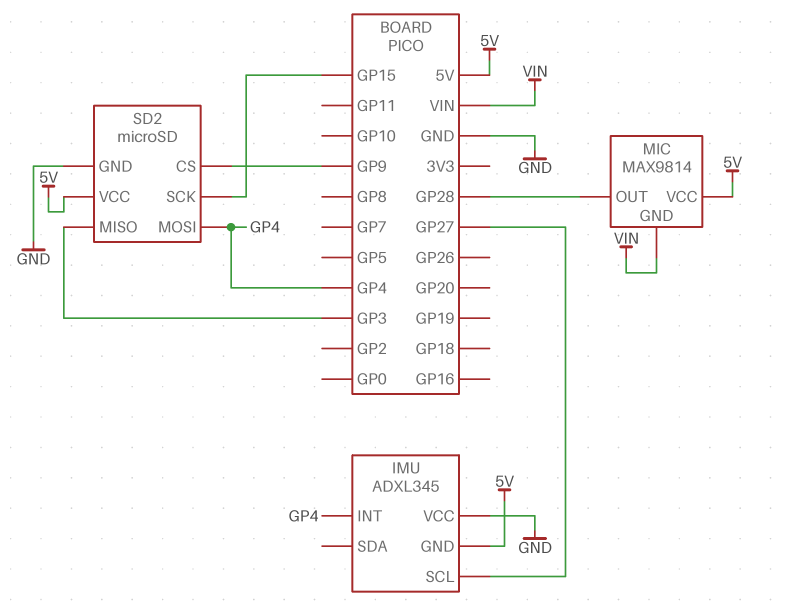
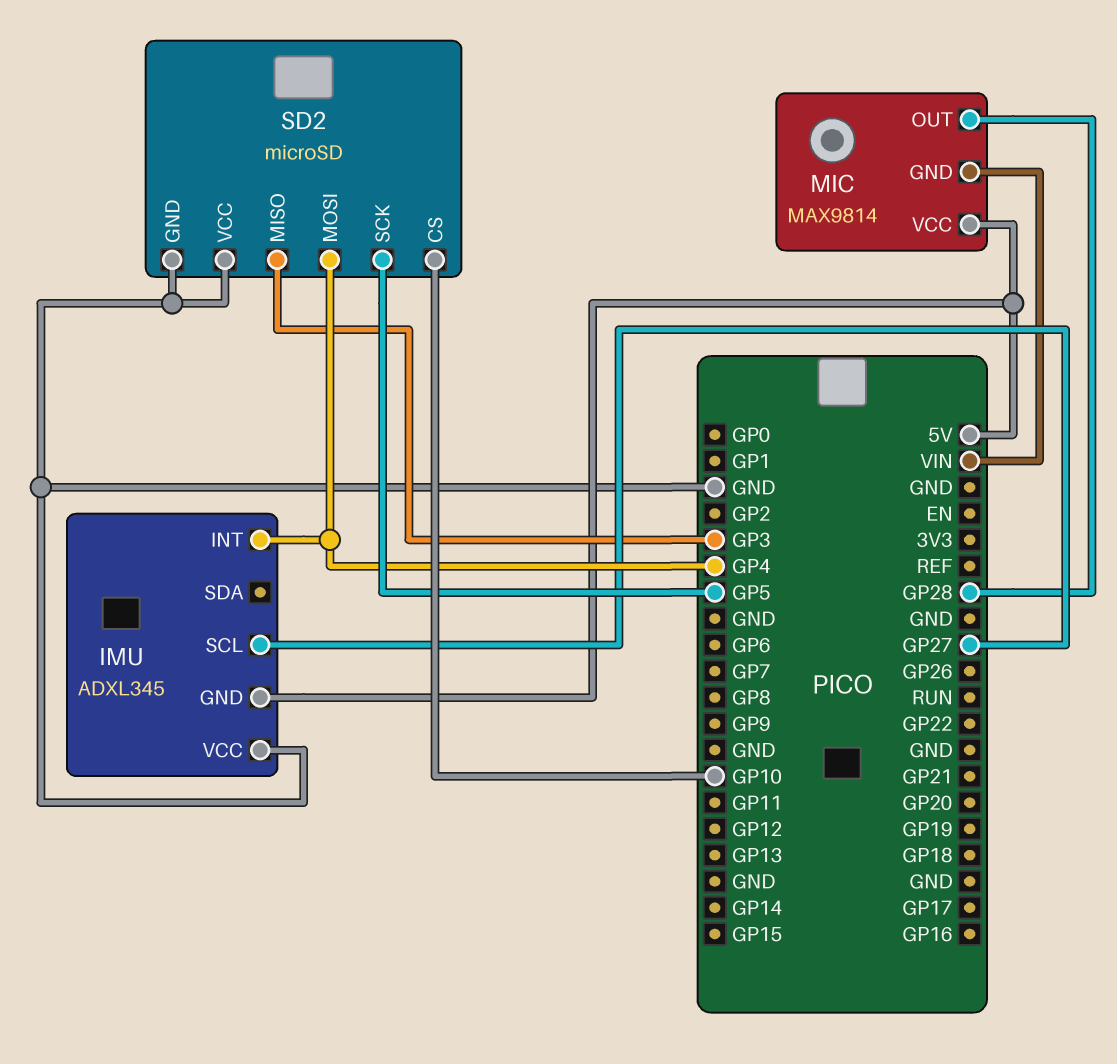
SD2 pin CS: GP9 -> GP10
SD2 pin SCK: GP15 -> GP5
SD2 pin VCC: 5V -> GND

